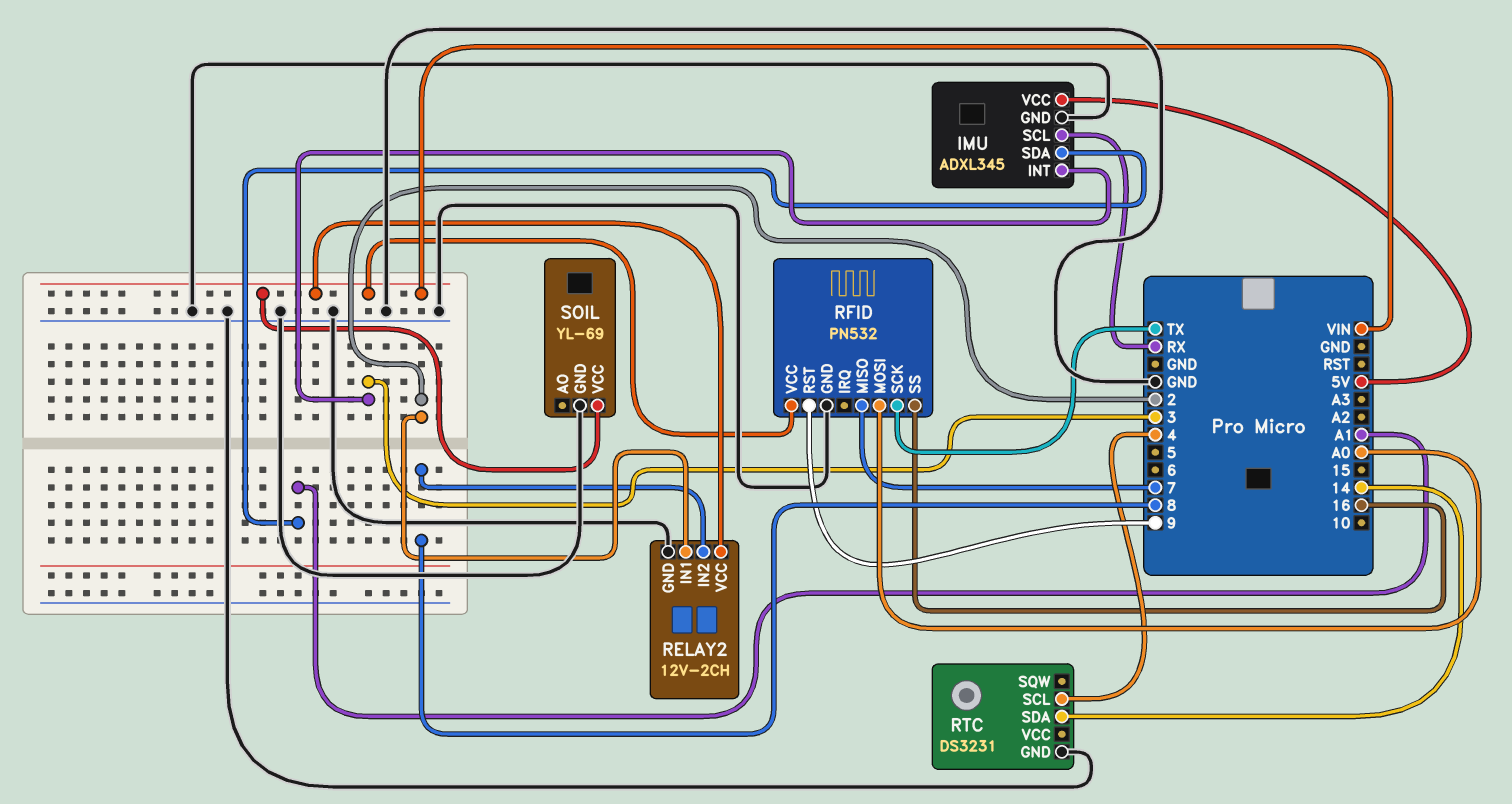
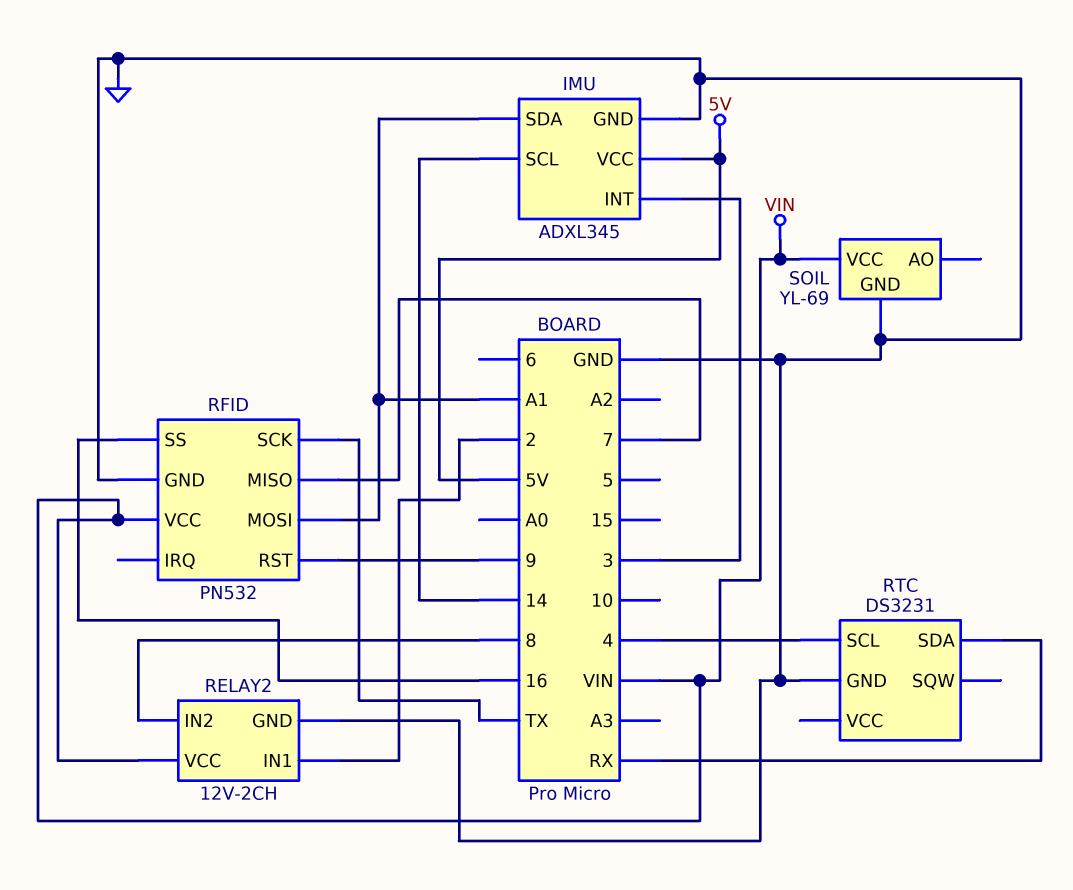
IMU pin SCL: RX -> 14
RFID pin MOSI: A0 -> A1
RTC pin SDA: 14 -> RX

